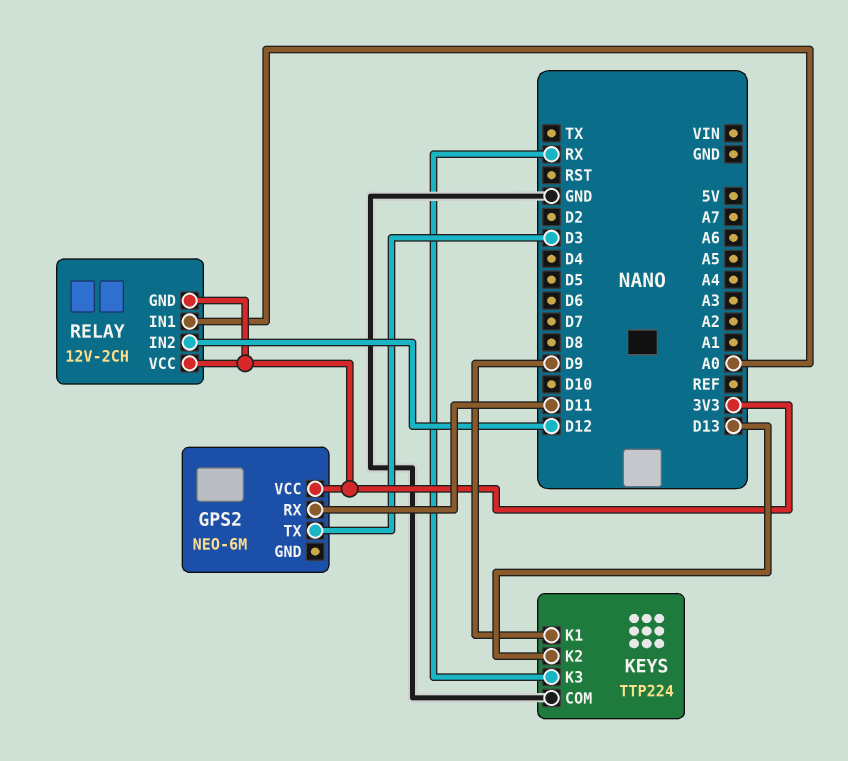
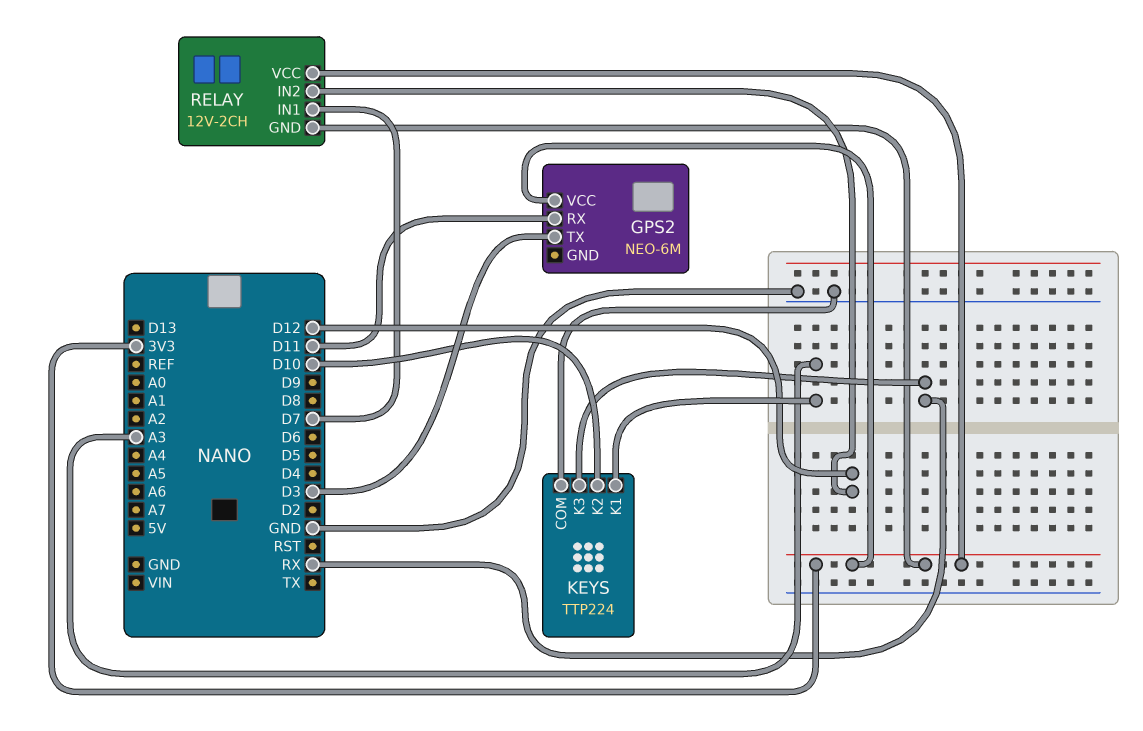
KEYS pin K1: D9 -> A3
KEYS pin K2: D13 -> D10
RELAY pin IN1: A0 -> D7

